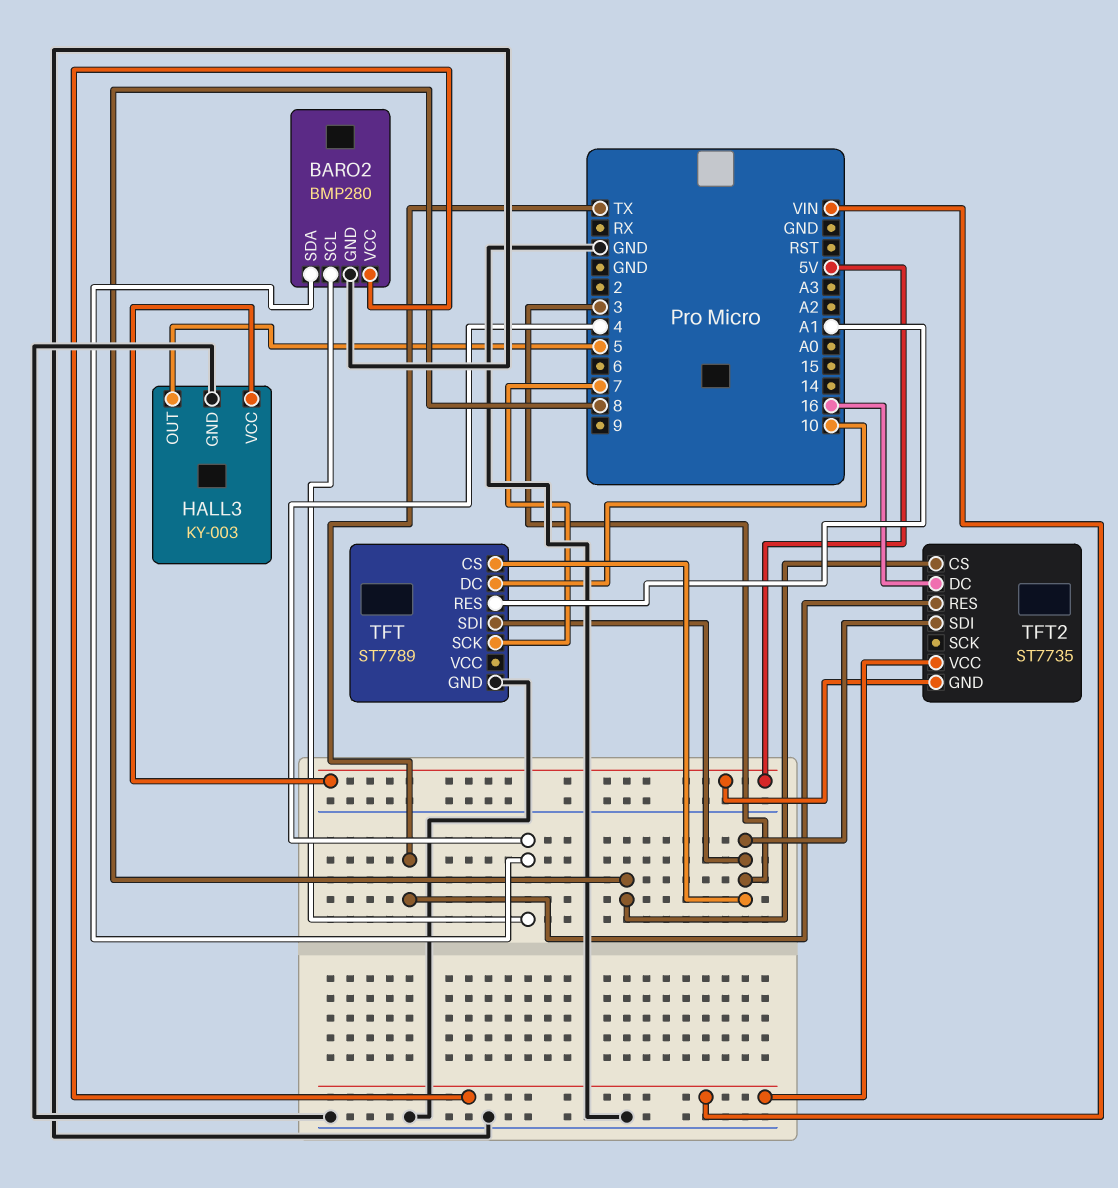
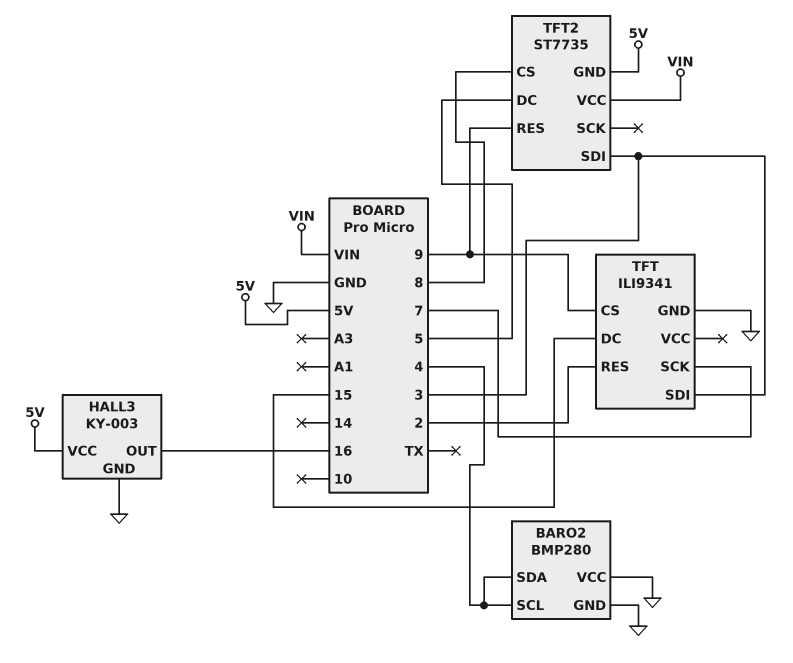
BARO2 pin VCC: VIN -> GND
HALL3 pin OUT: 5 -> 16
TFT: ST7789 -> ILI9341
TFT pin CS: 3 -> 9
TFT pin DC: 10 -> 15
TFT pin RES: A1 -> 2
TFT2 pin DC: 16 -> 5
TFT2 pin RES: TX -> 9

